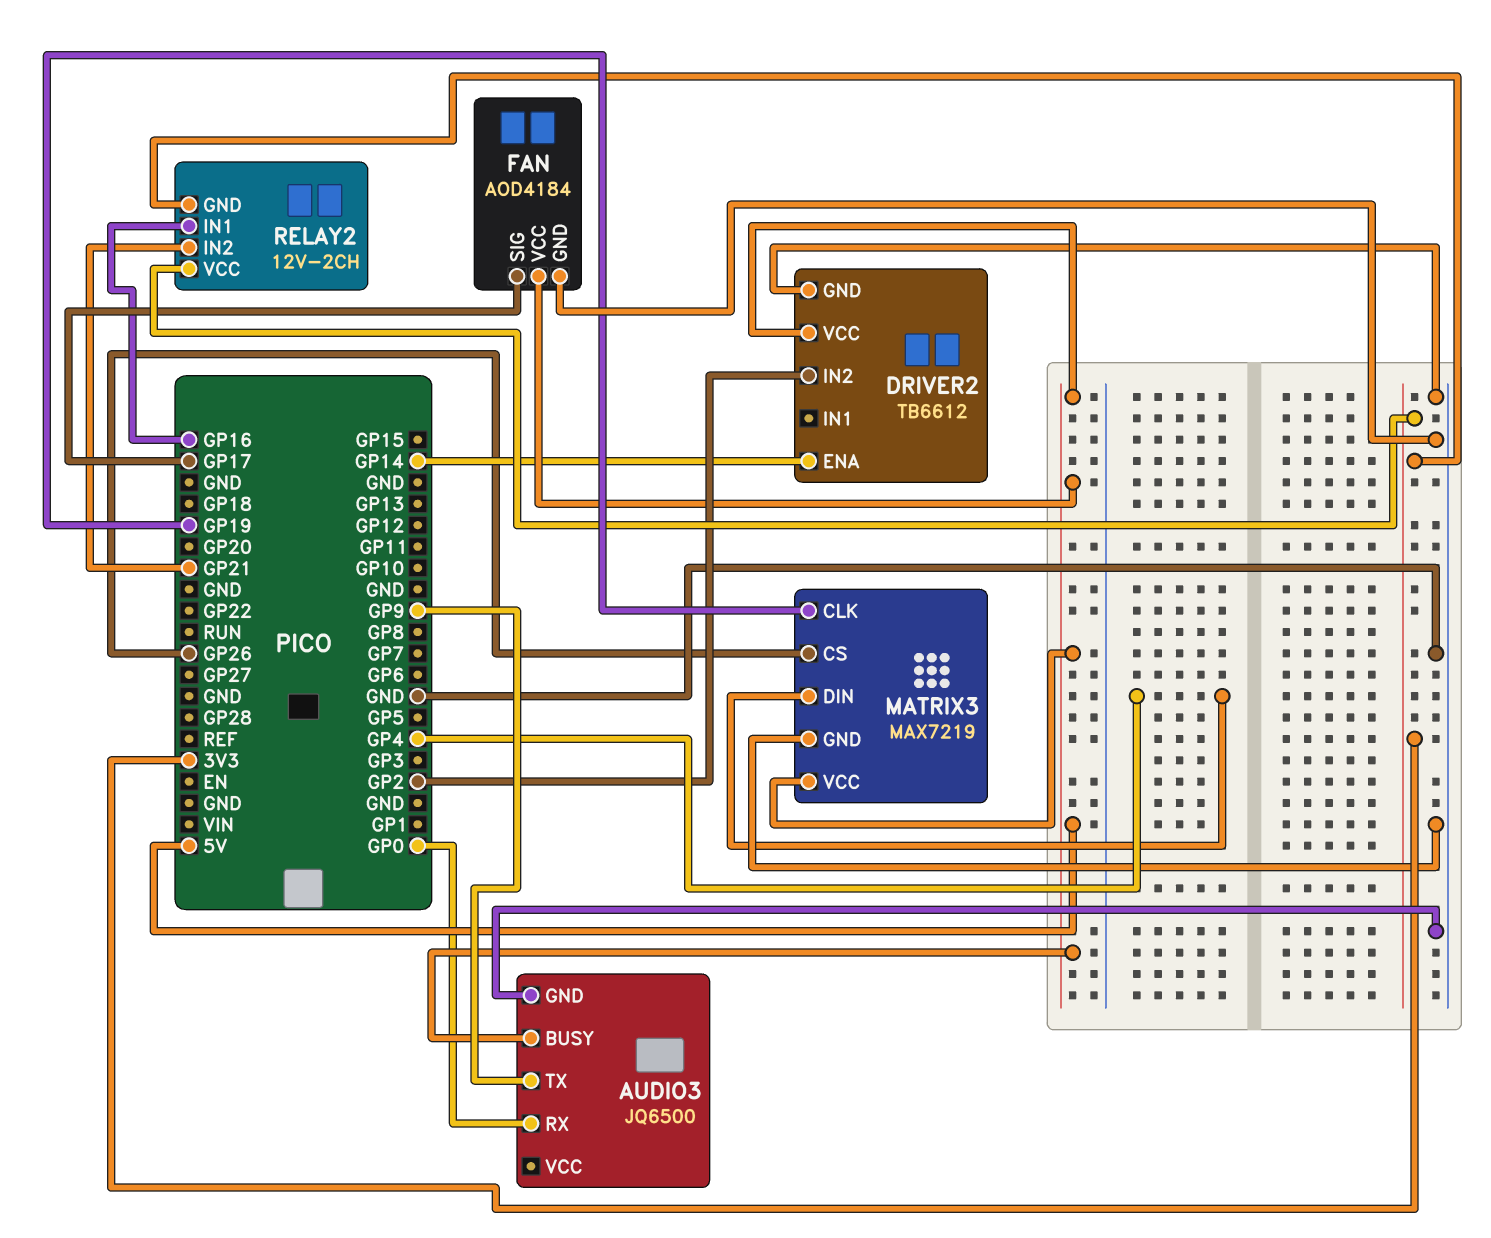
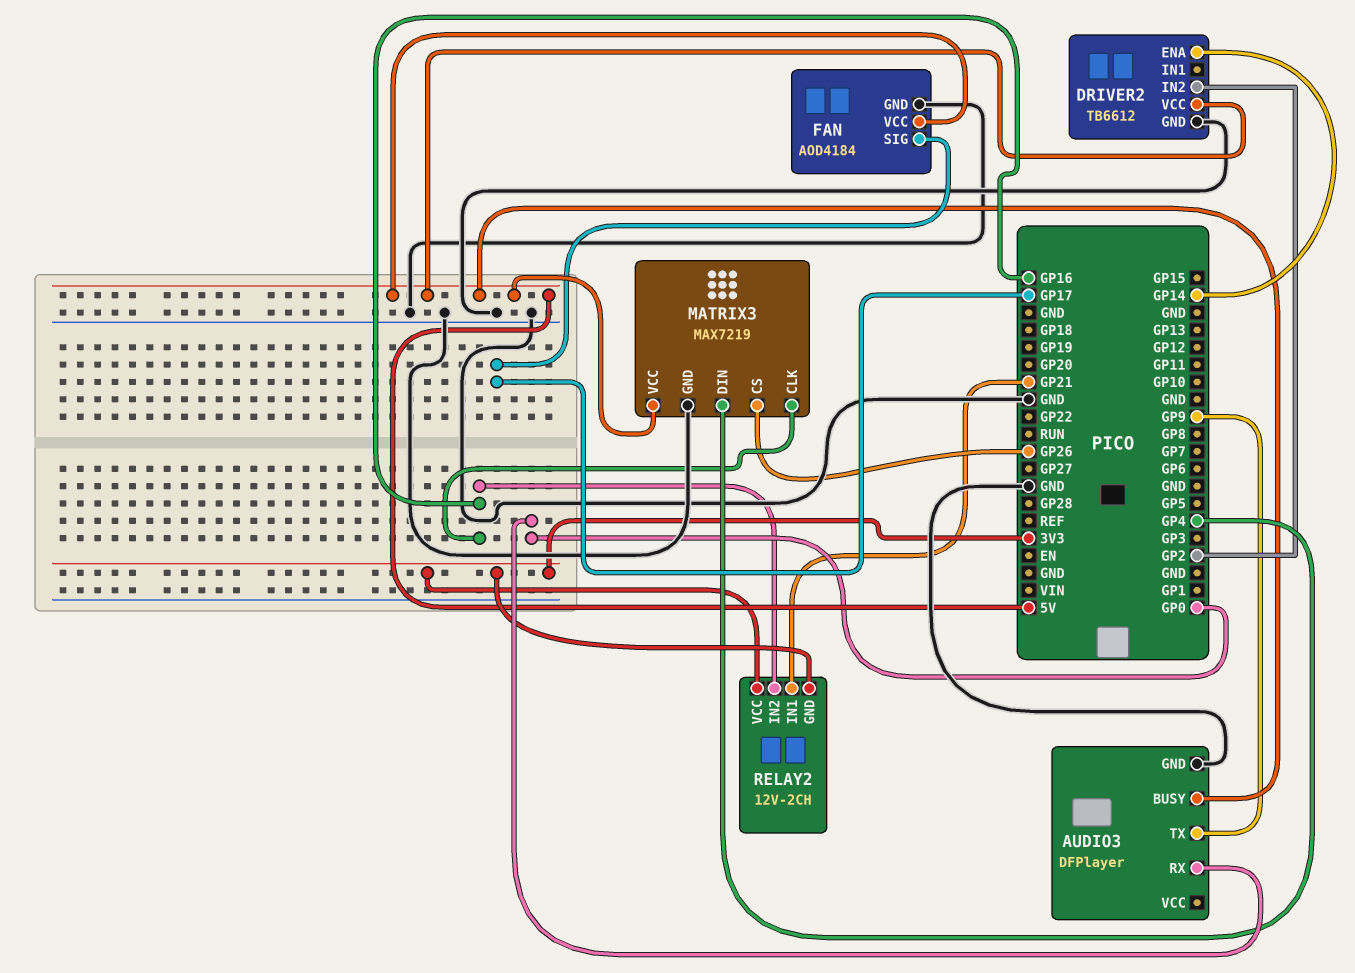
AUDIO3: JQ6500 -> DFPlayer
MATRIX3 pin CLK: GP19 -> GP16
RELAY2 pin IN1: GP16 -> GP21
RELAY2 pin IN2: GP21 -> GP16

